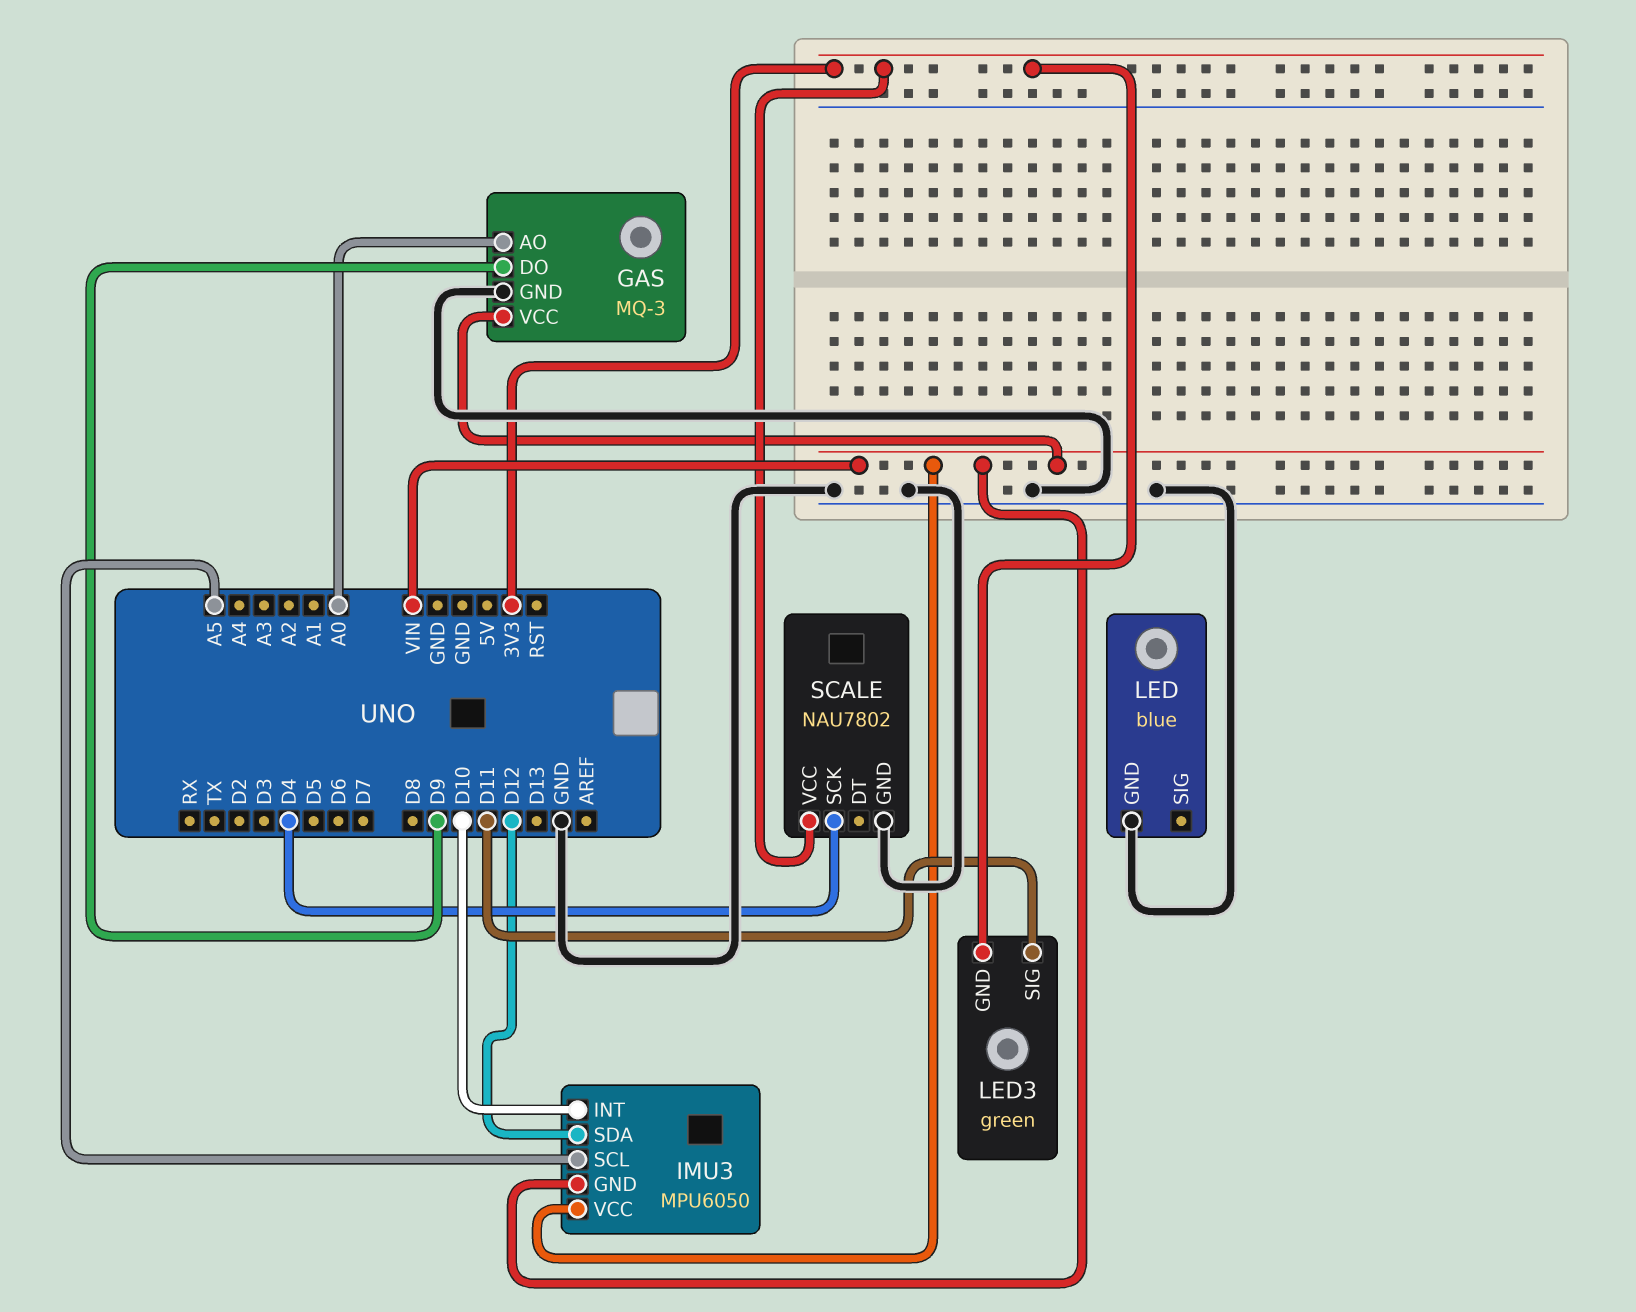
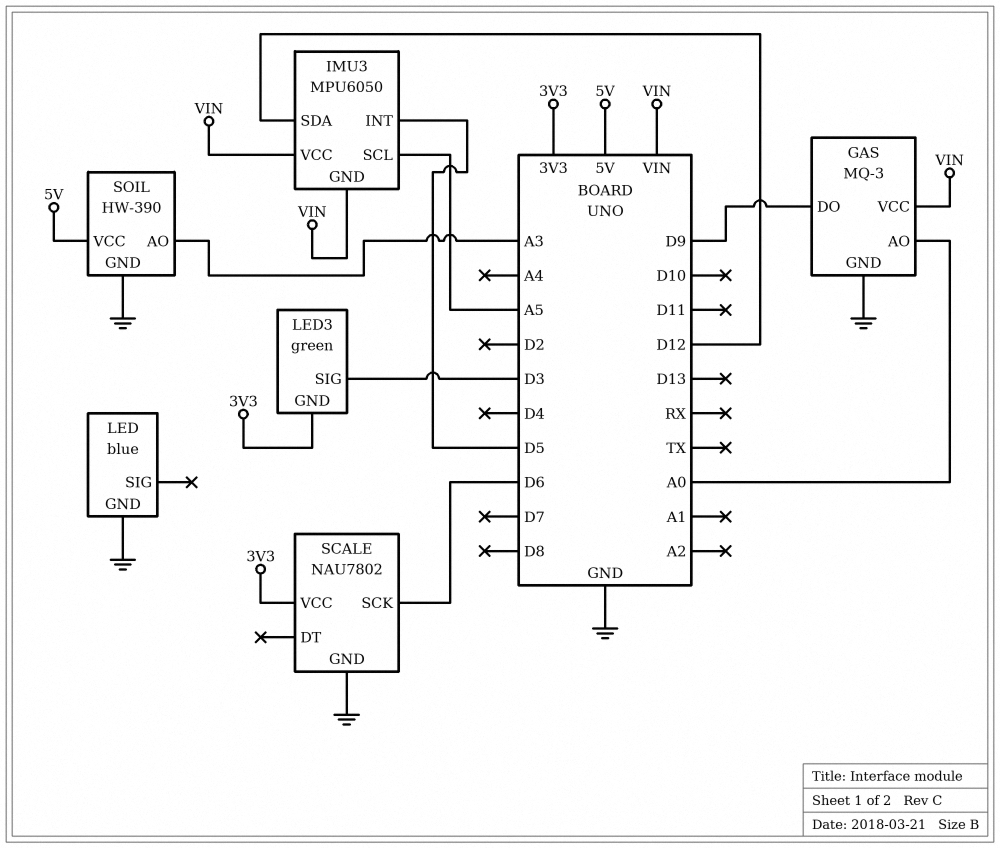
IMU3 pin INT: D10 -> D5
LED3 pin SIG: D11 -> D3
SCALE pin SCK: D4 -> D6
SOIL: none -> HW-390
SOIL pin AO: none -> A3
SOIL pin GND: none -> GND
SOIL pin VCC: none -> 5V

